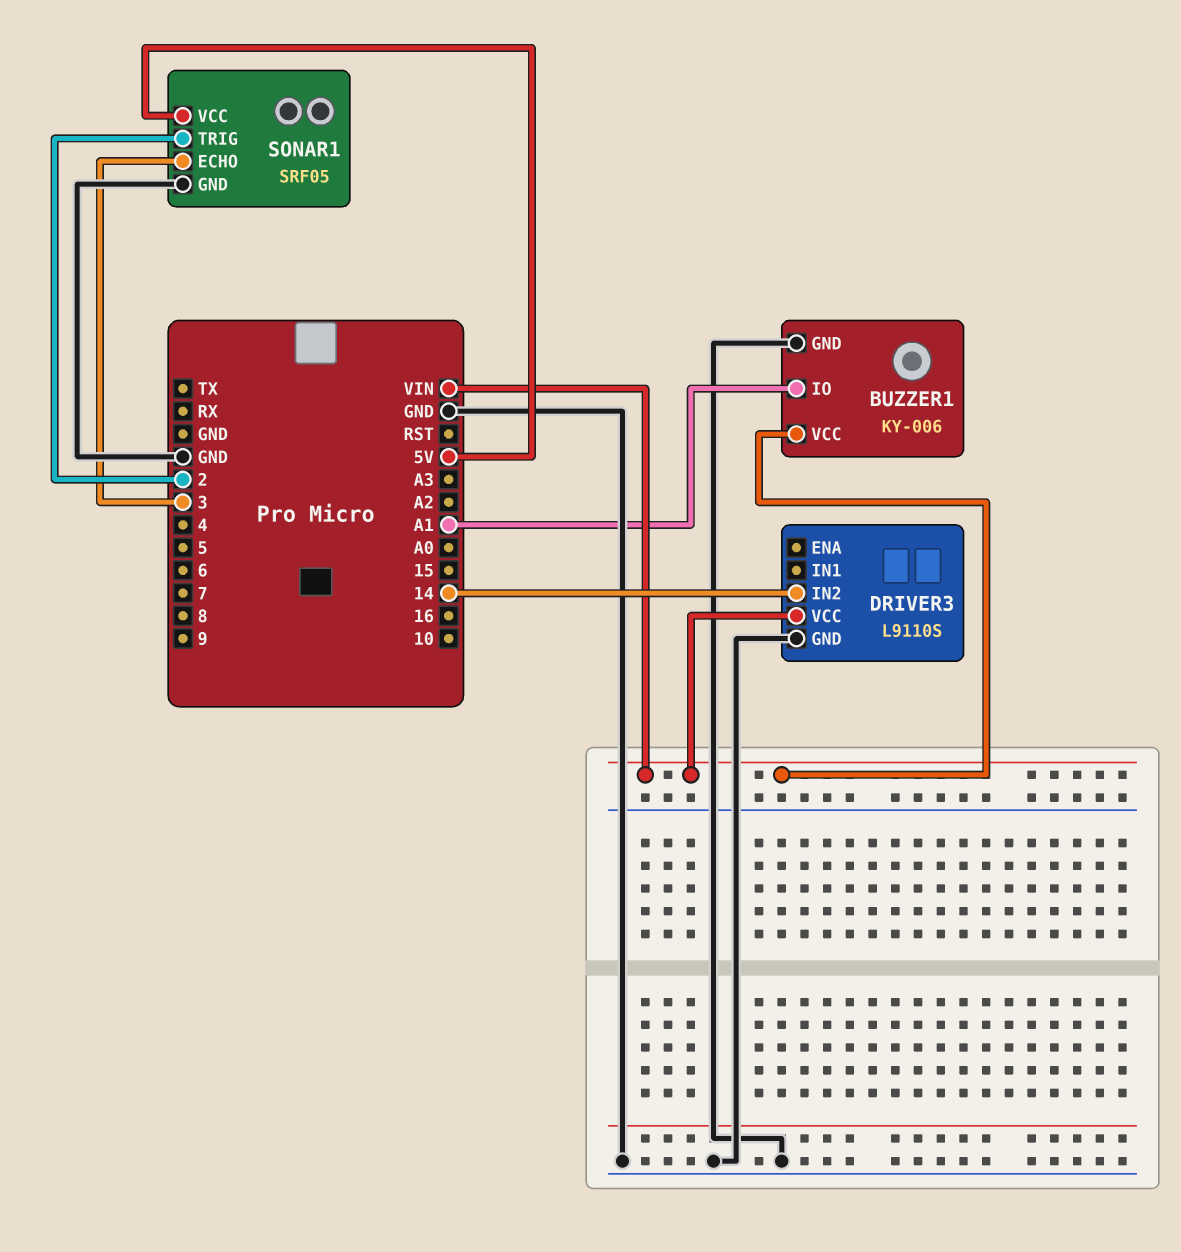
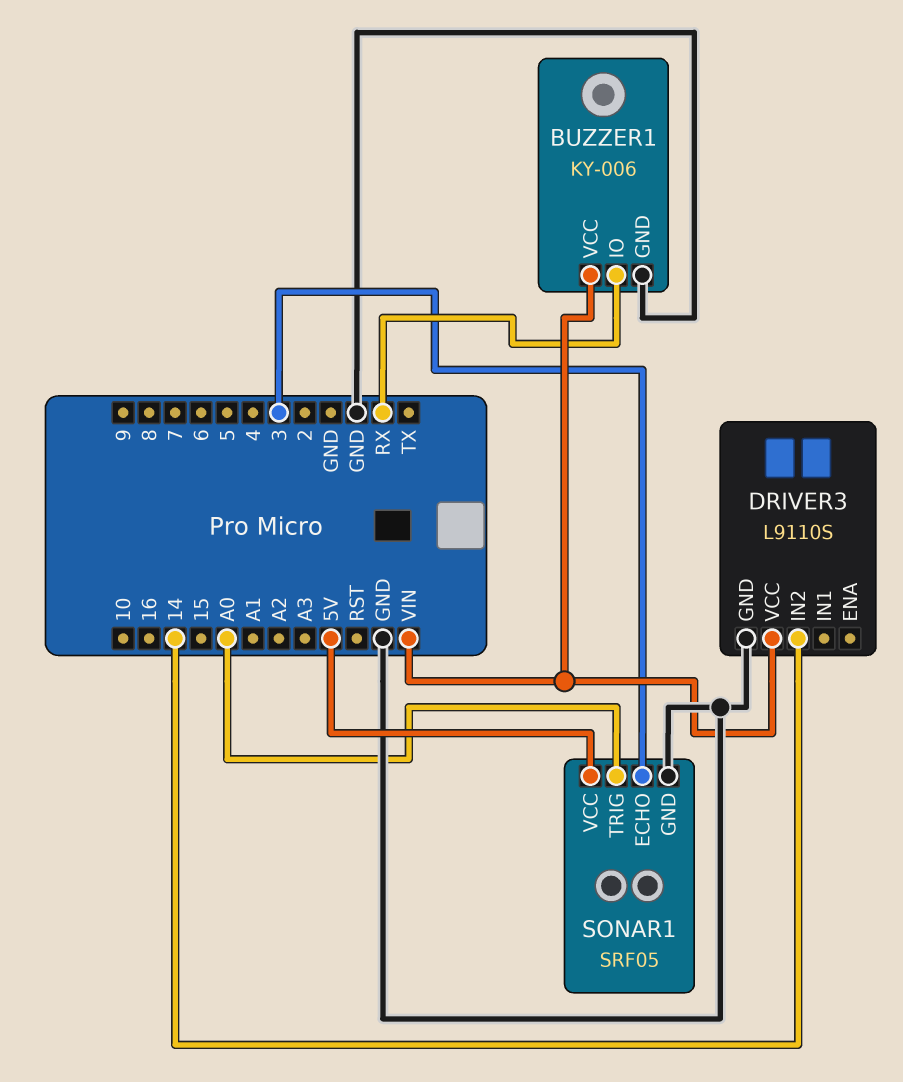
BUZZER1 pin IO: A1 -> RX
SONAR1 pin TRIG: 2 -> A0

